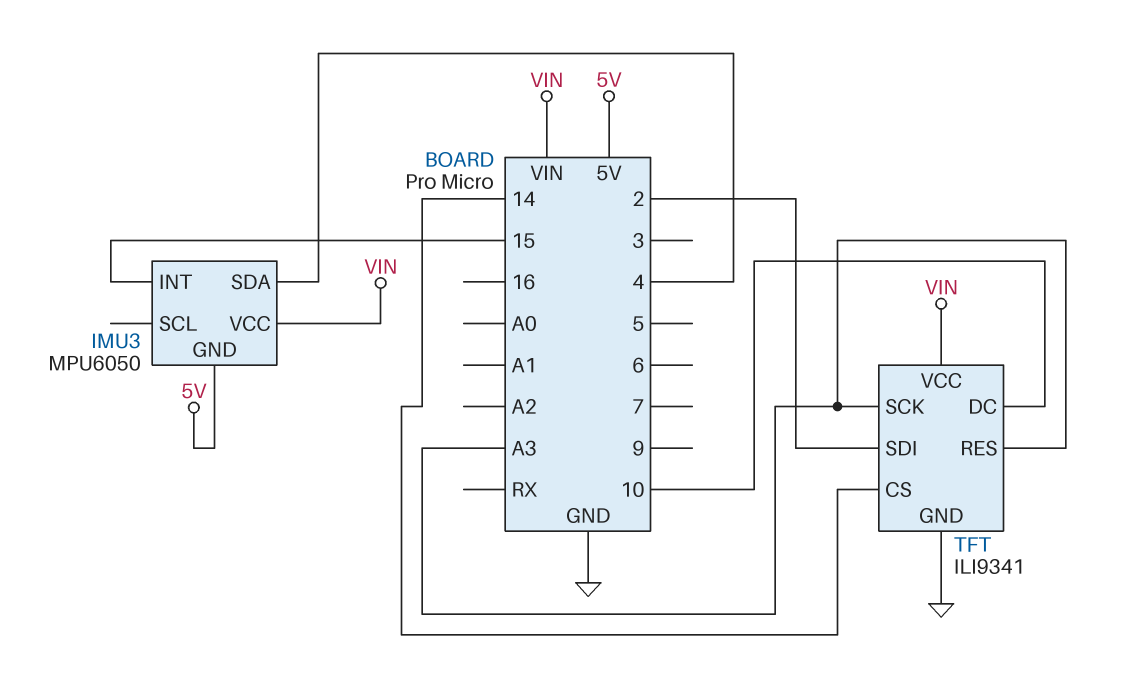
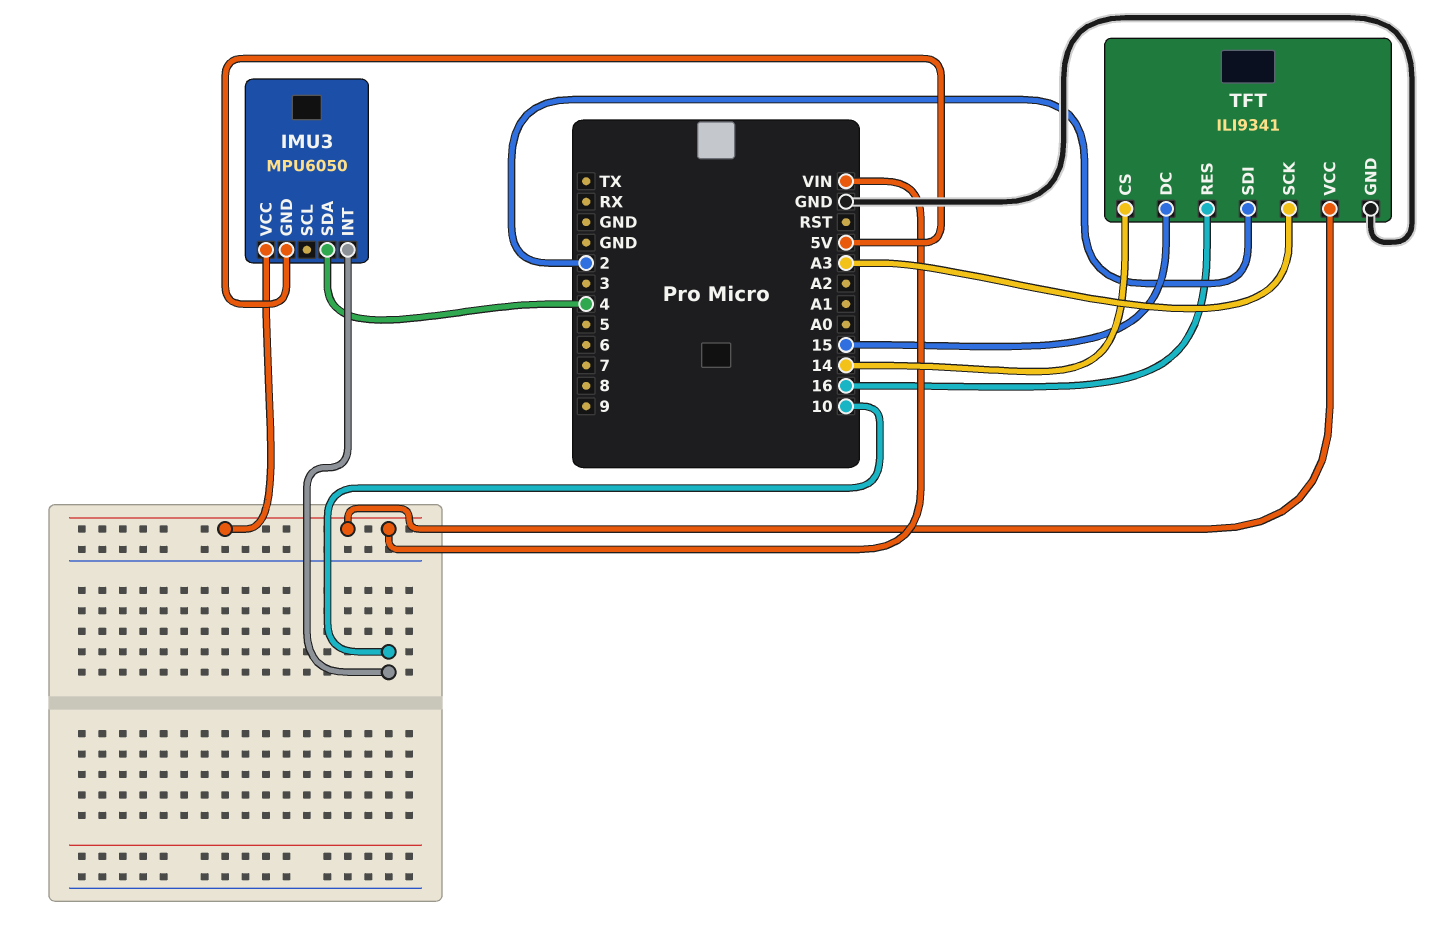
IMU3 pin INT: 15 -> 10
TFT pin DC: 10 -> 15
TFT pin RES: A3 -> 16

